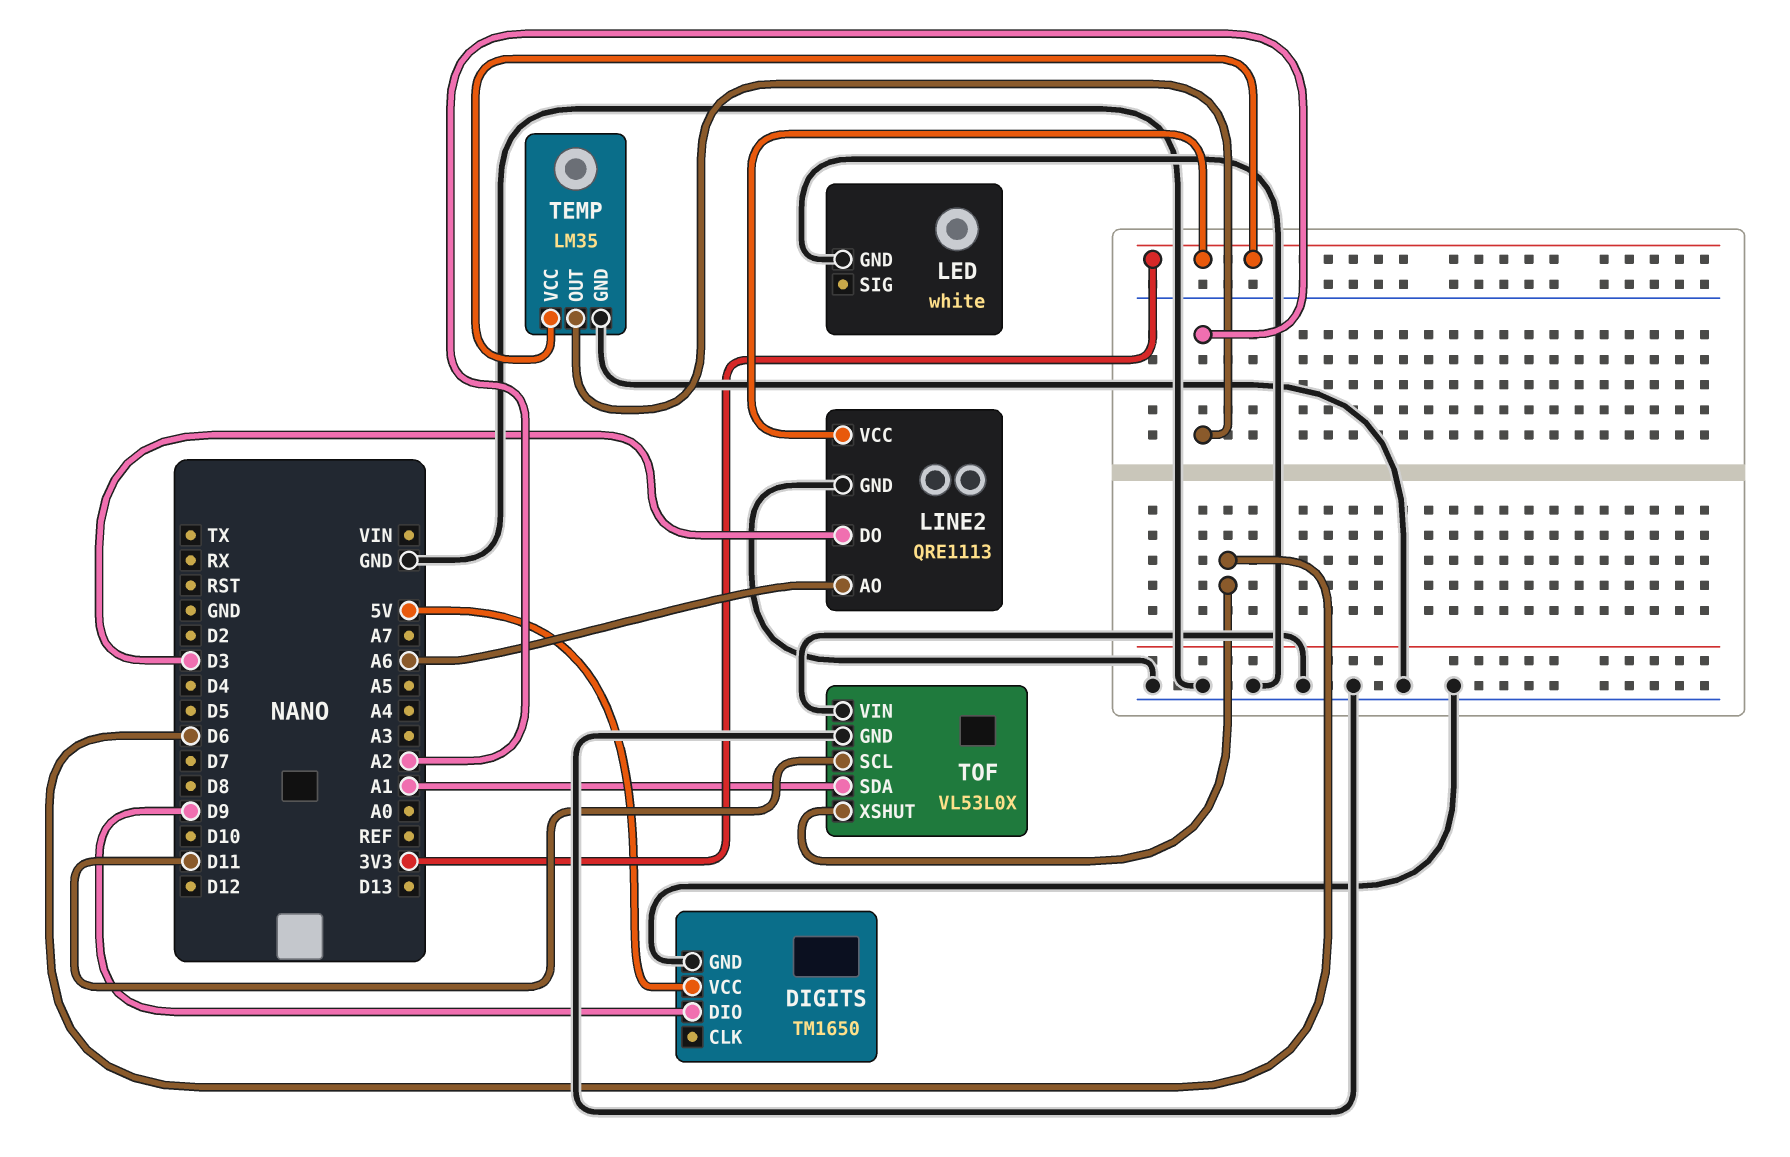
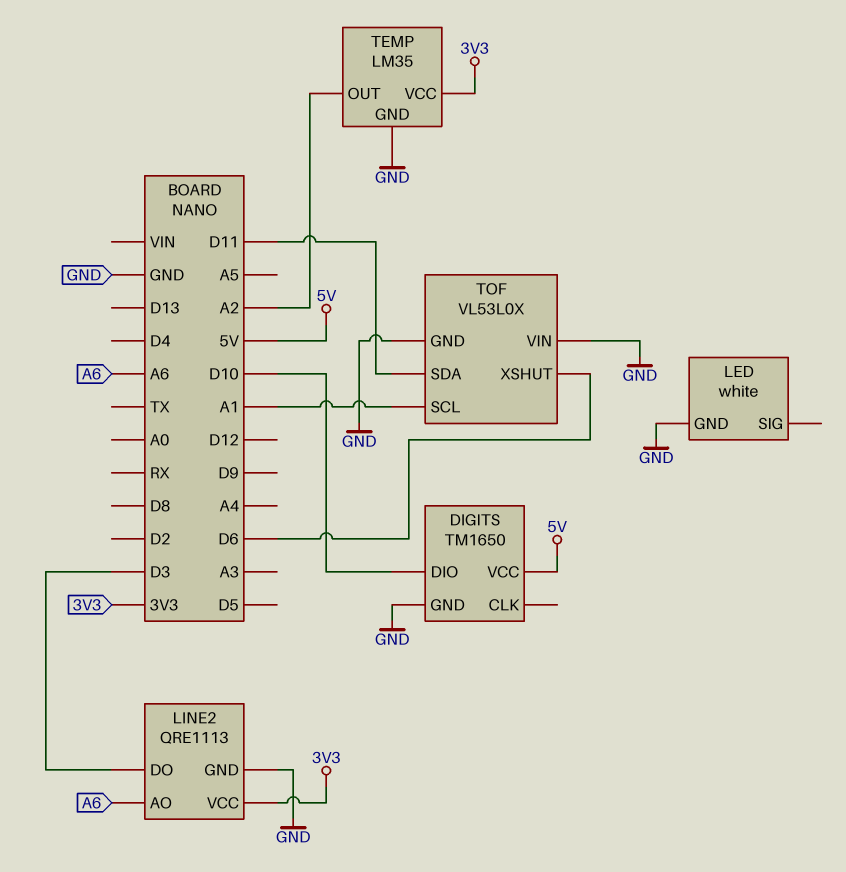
DIGITS pin DIO: D9 -> D10
TOF pin SCL: D11 -> A1
TOF pin SDA: A1 -> D11

